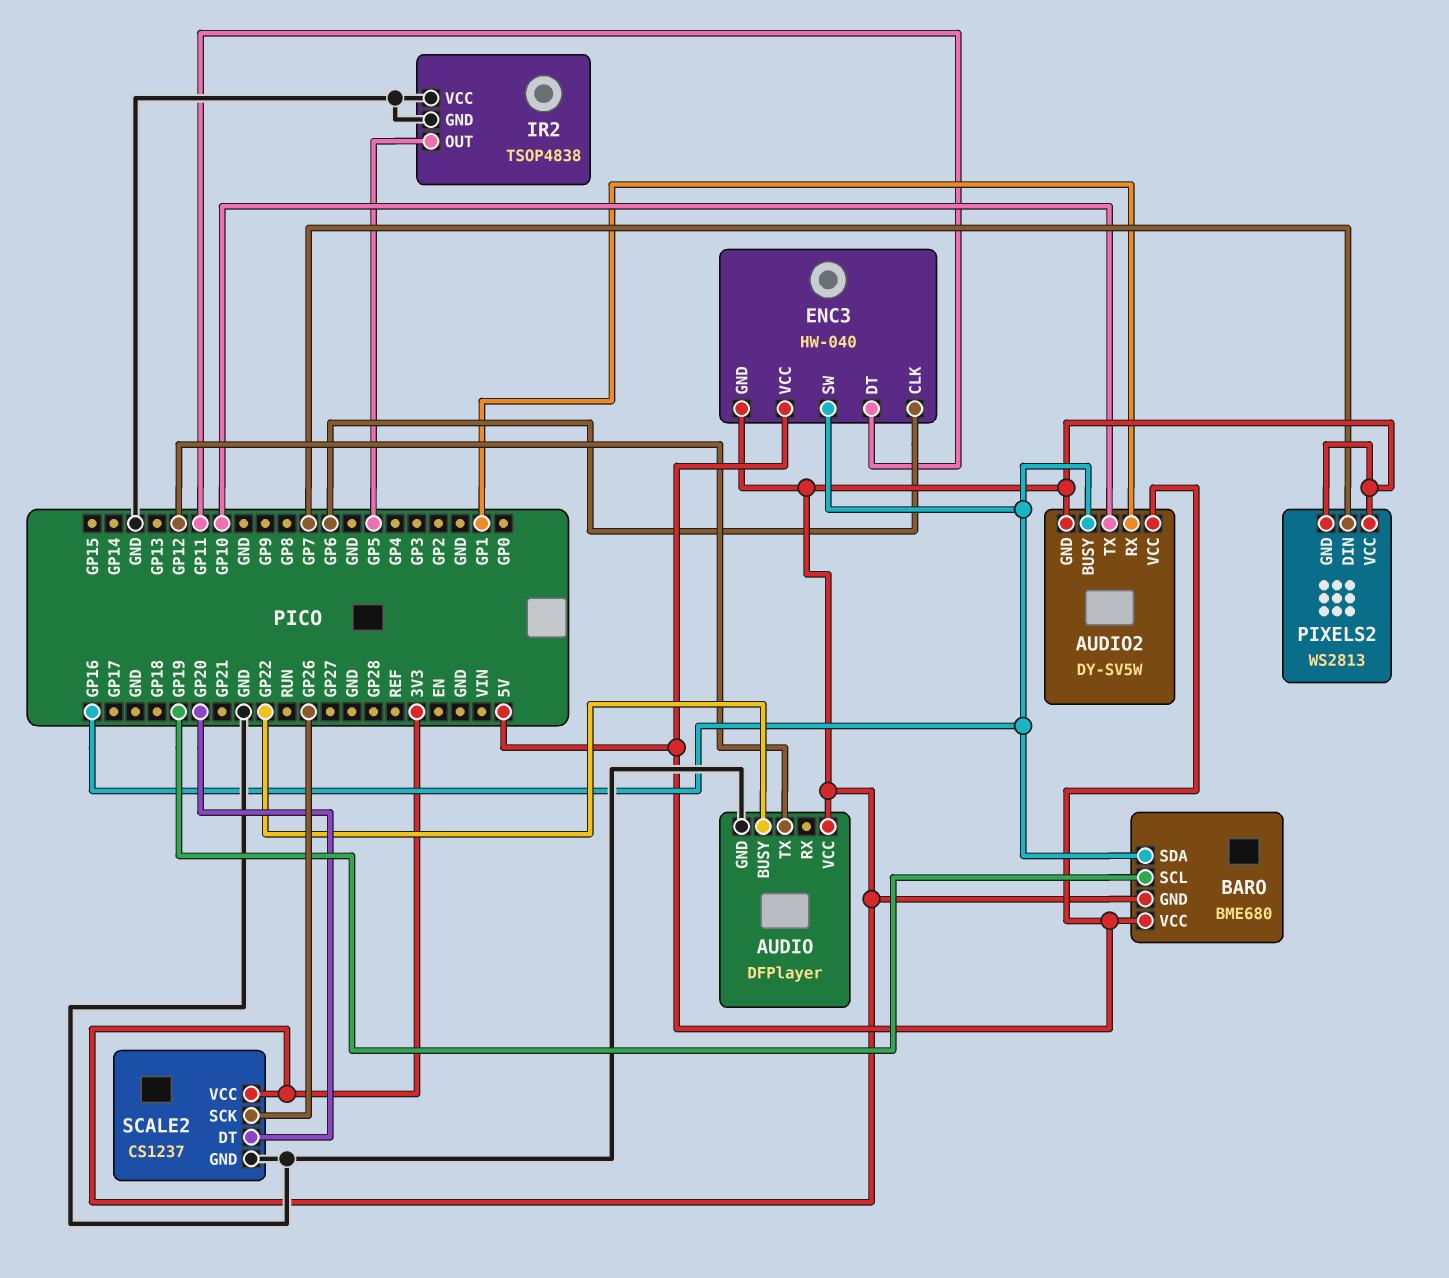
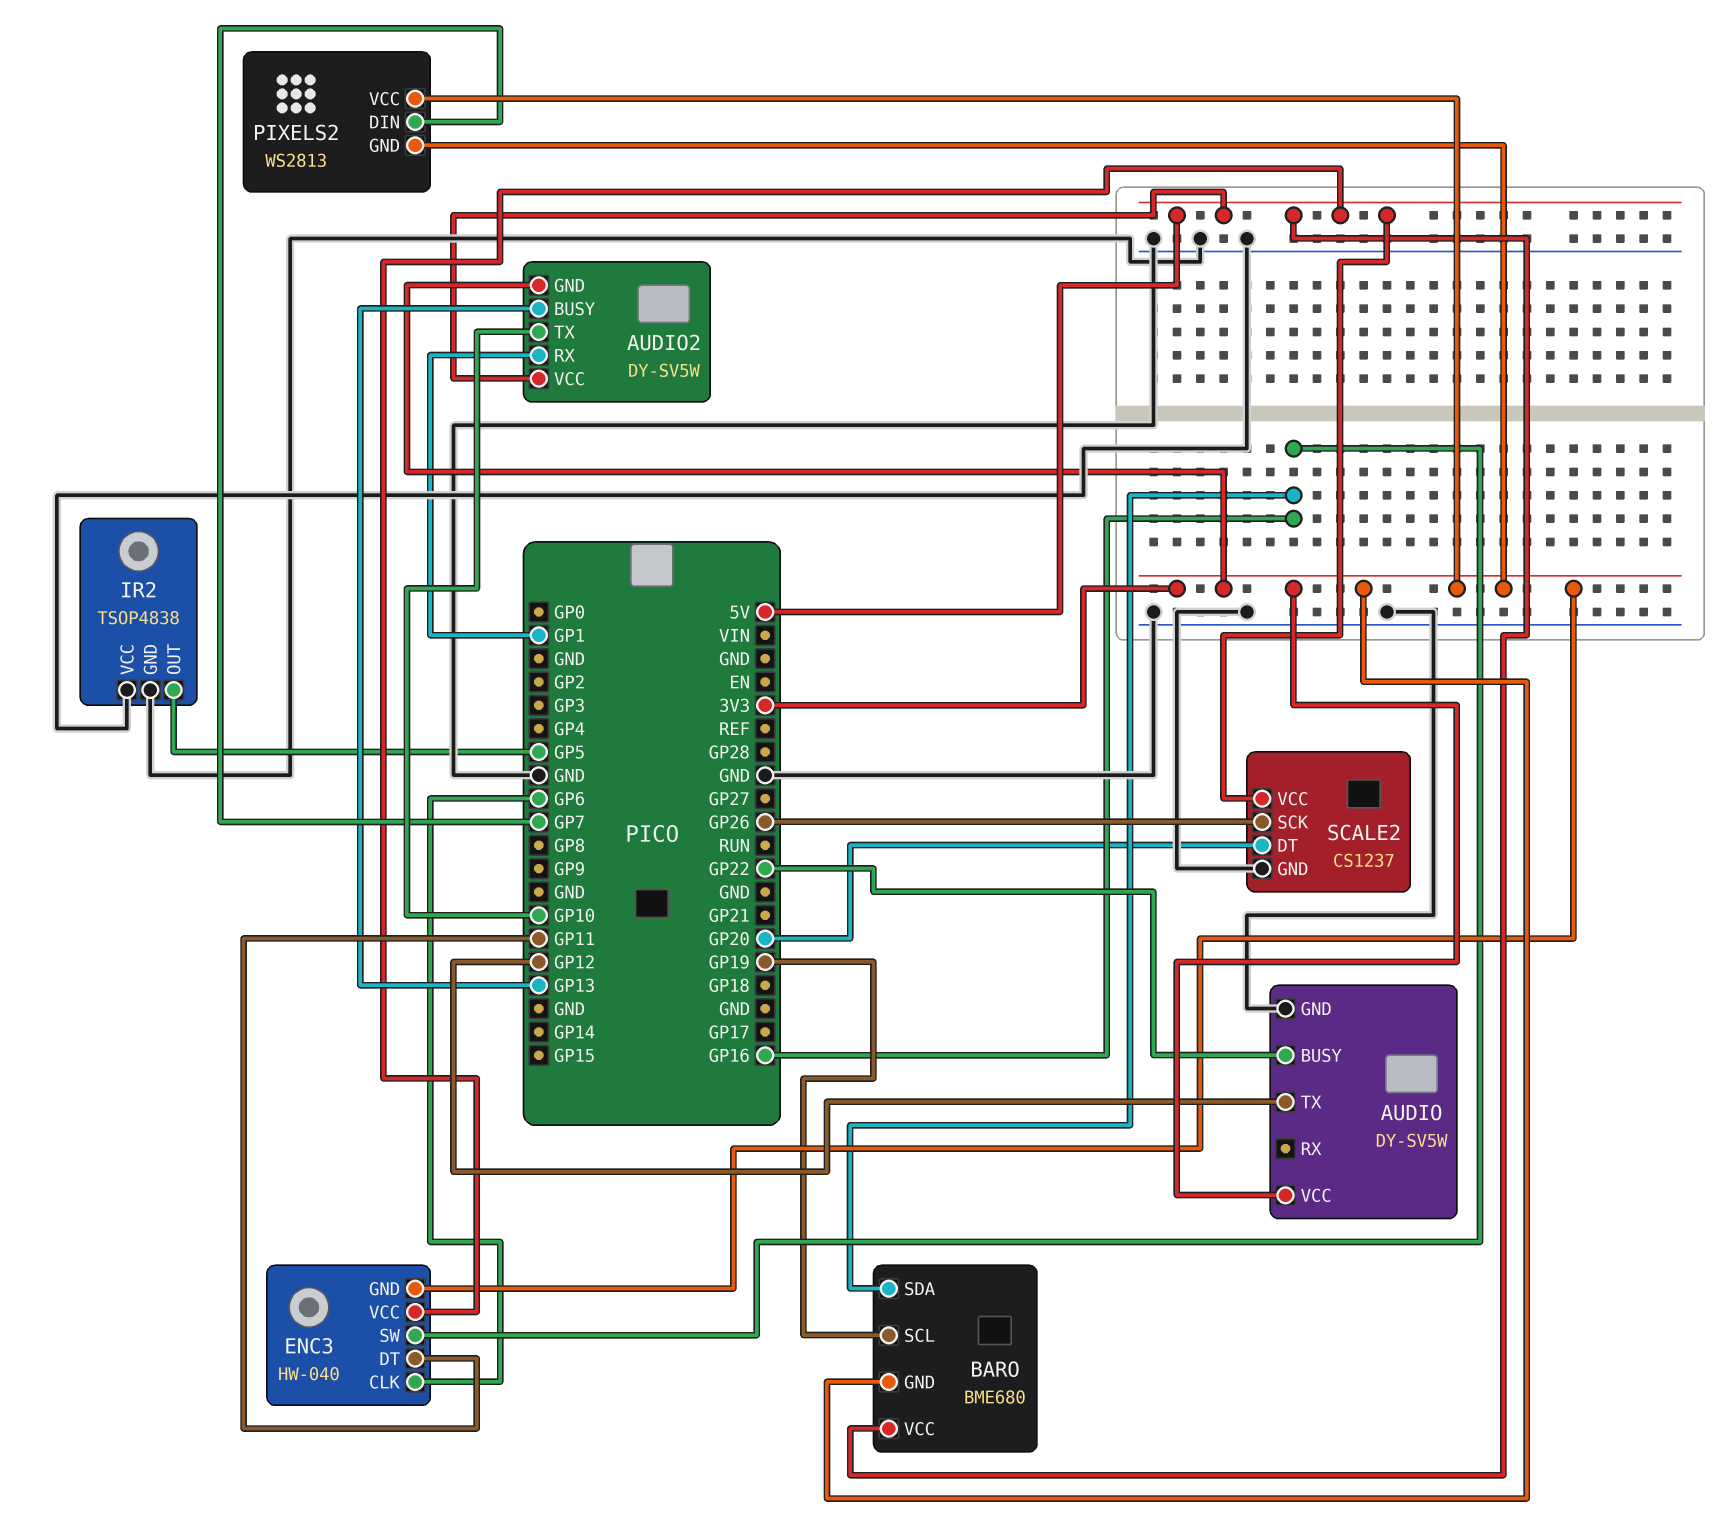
AUDIO: DFPlayer -> DY-SV5W
AUDIO2 pin BUSY: GP16 -> GP13
SCALE2 pin VCC: 3V3 -> 5V

